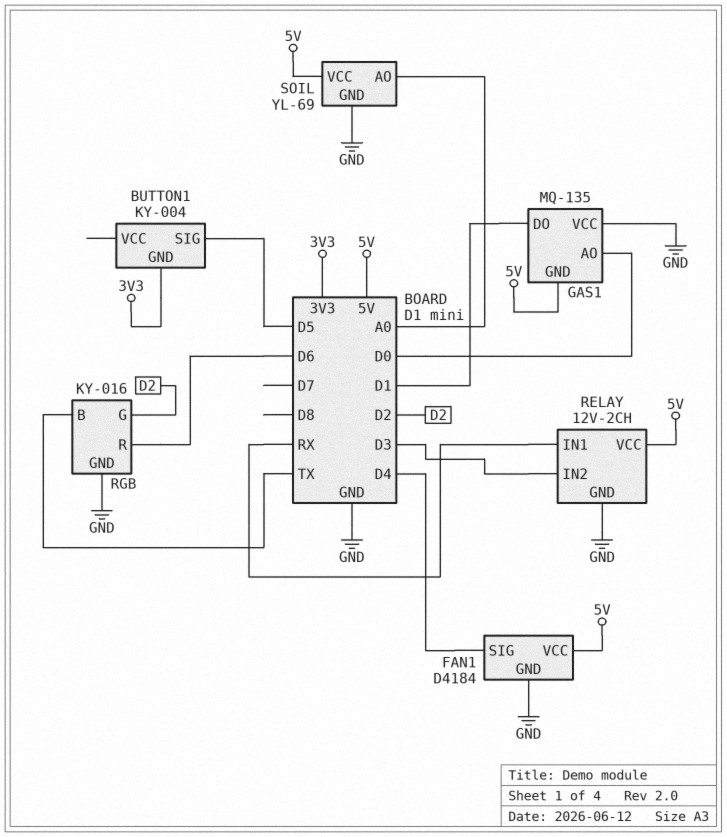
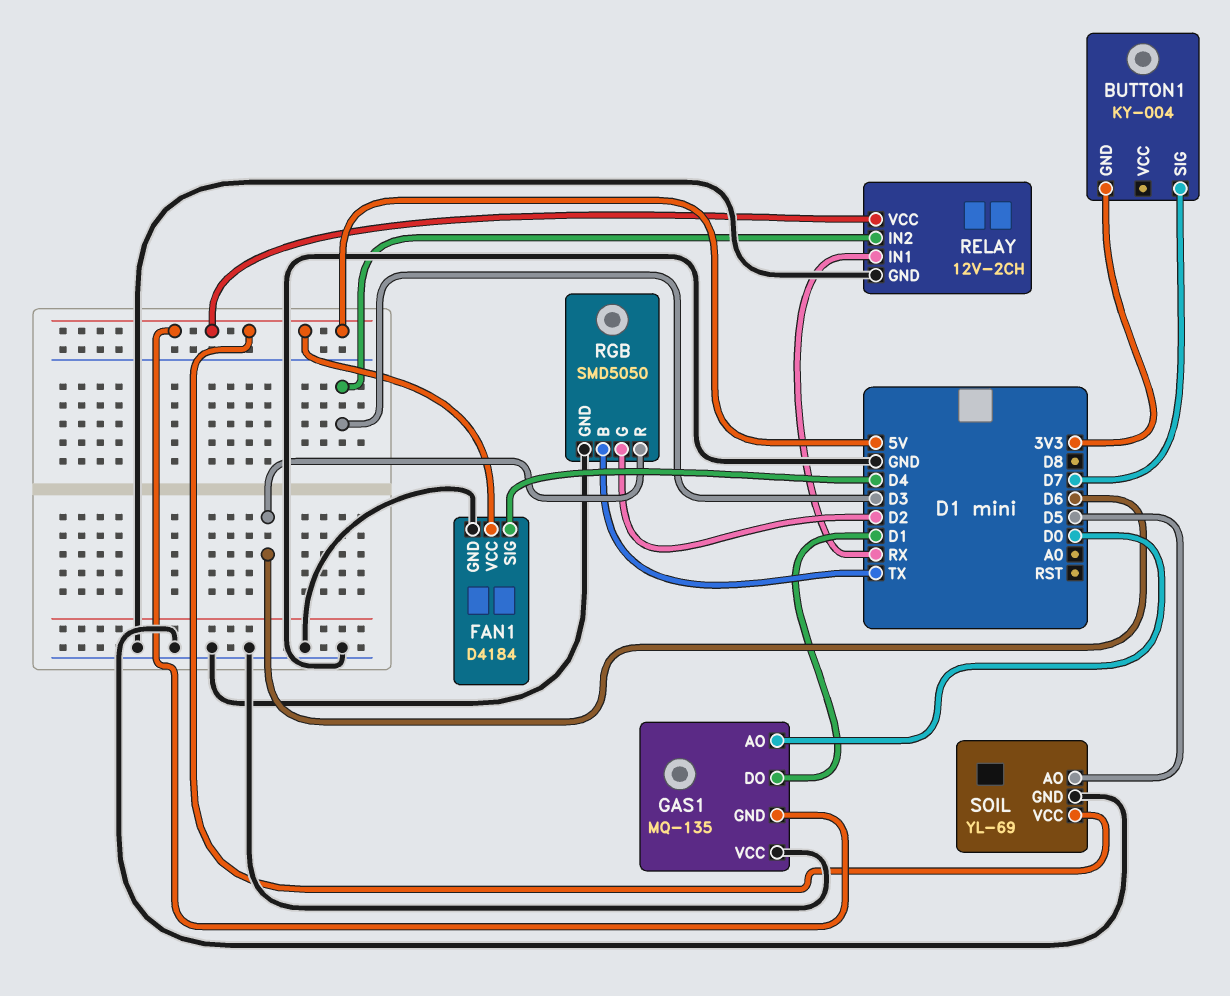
BUTTON1 pin SIG: D5 -> D7
RGB: KY-016 -> SMD5050
SOIL pin AO: A0 -> D5

